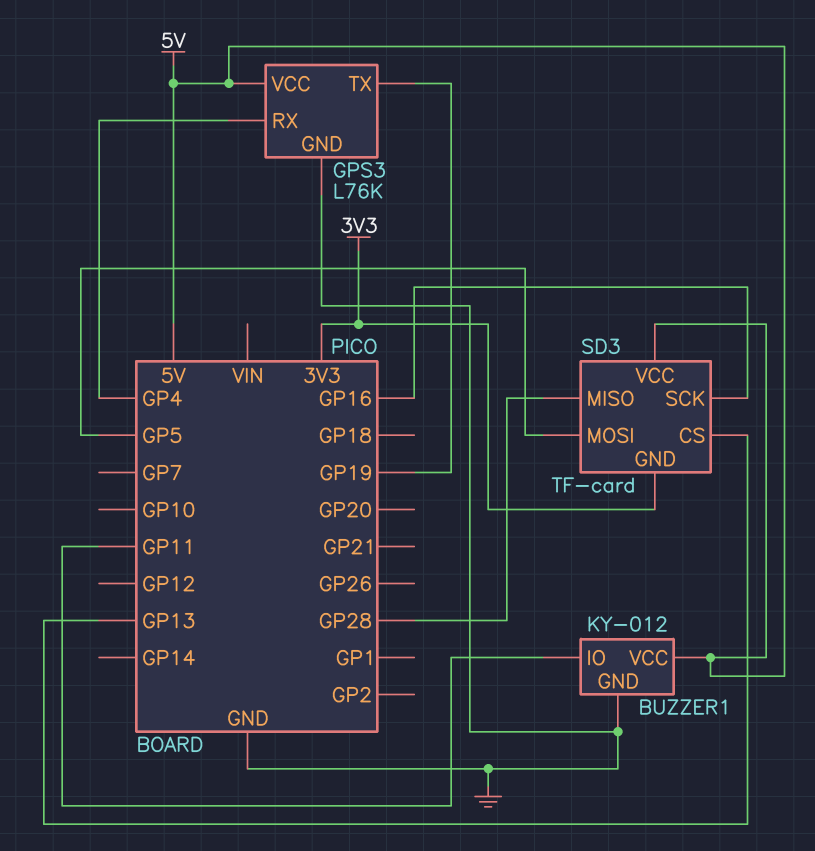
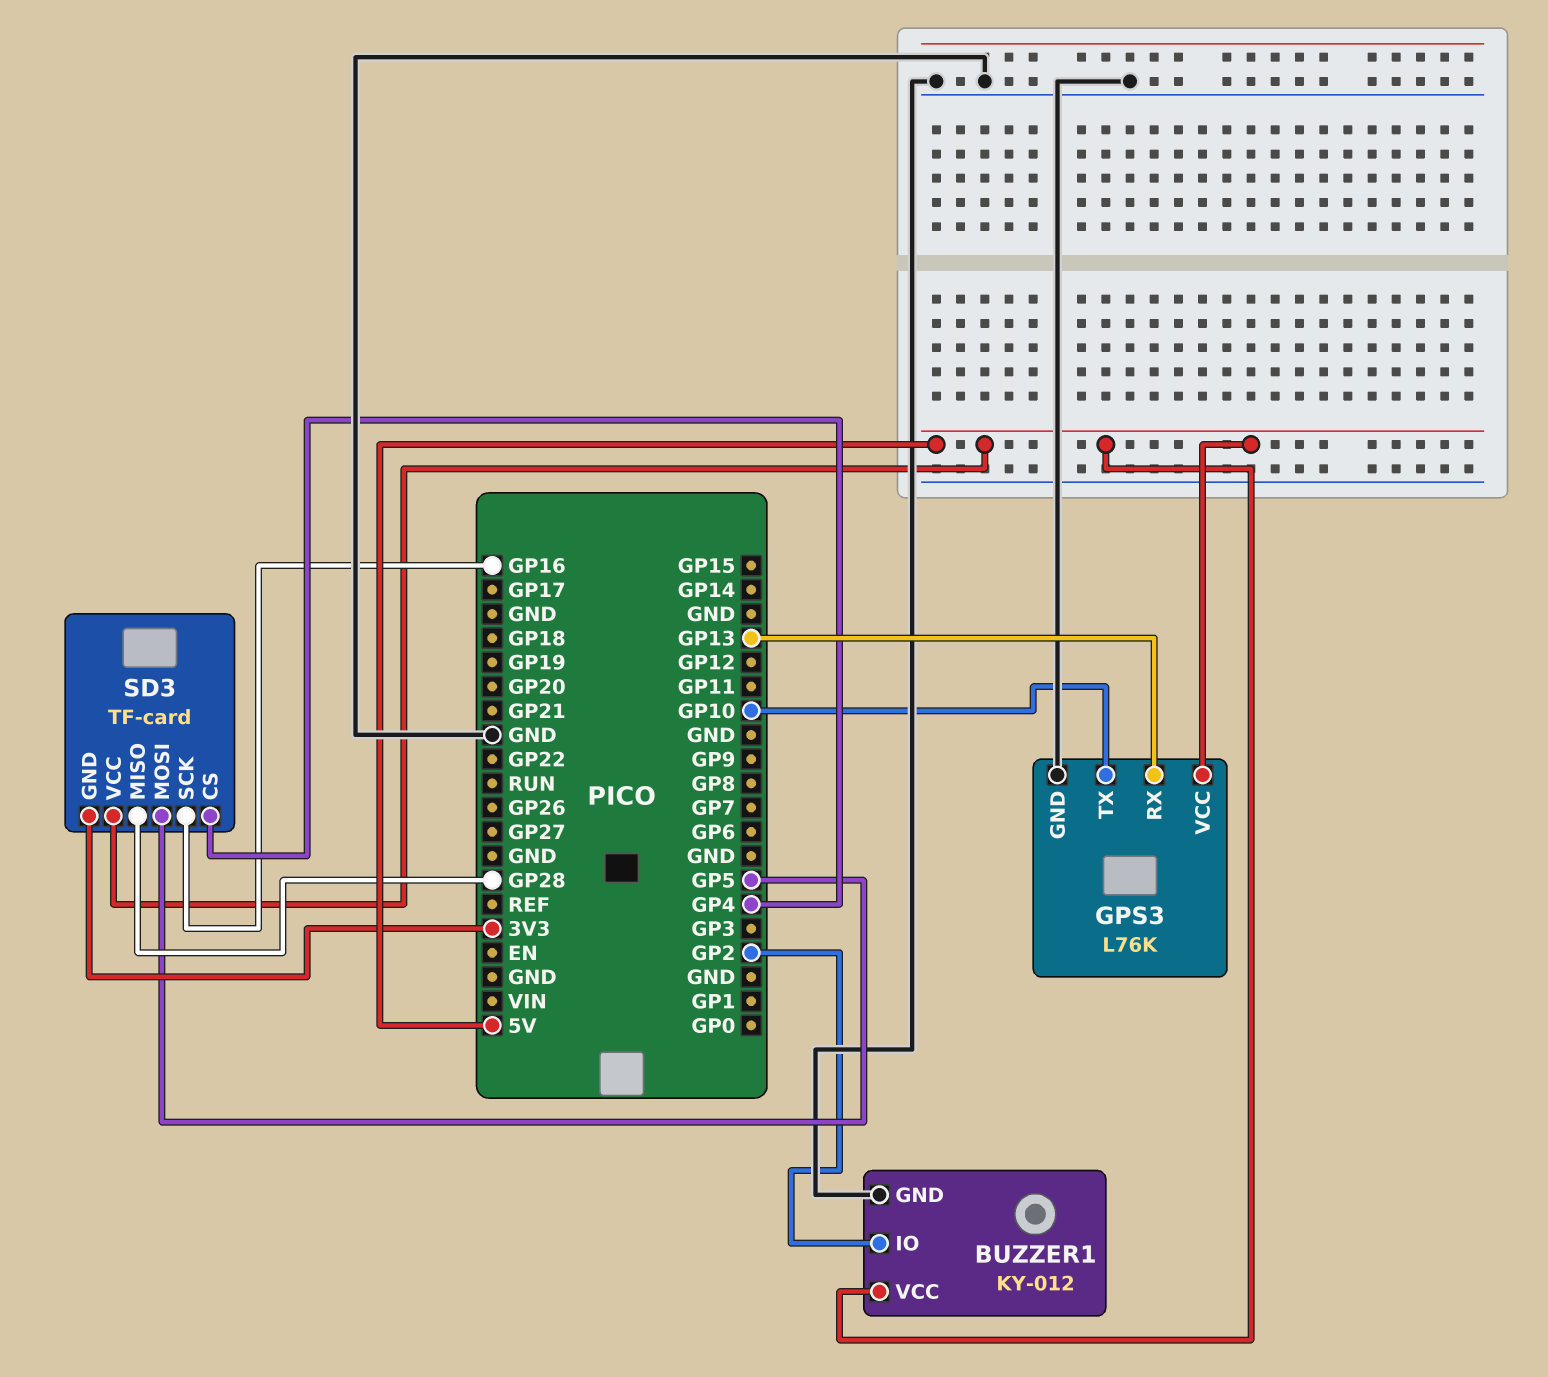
BUZZER1 pin IO: GP11 -> GP2
GPS3 pin RX: GP4 -> GP13
GPS3 pin TX: GP19 -> GP10
SD3 pin CS: GP13 -> GP4

